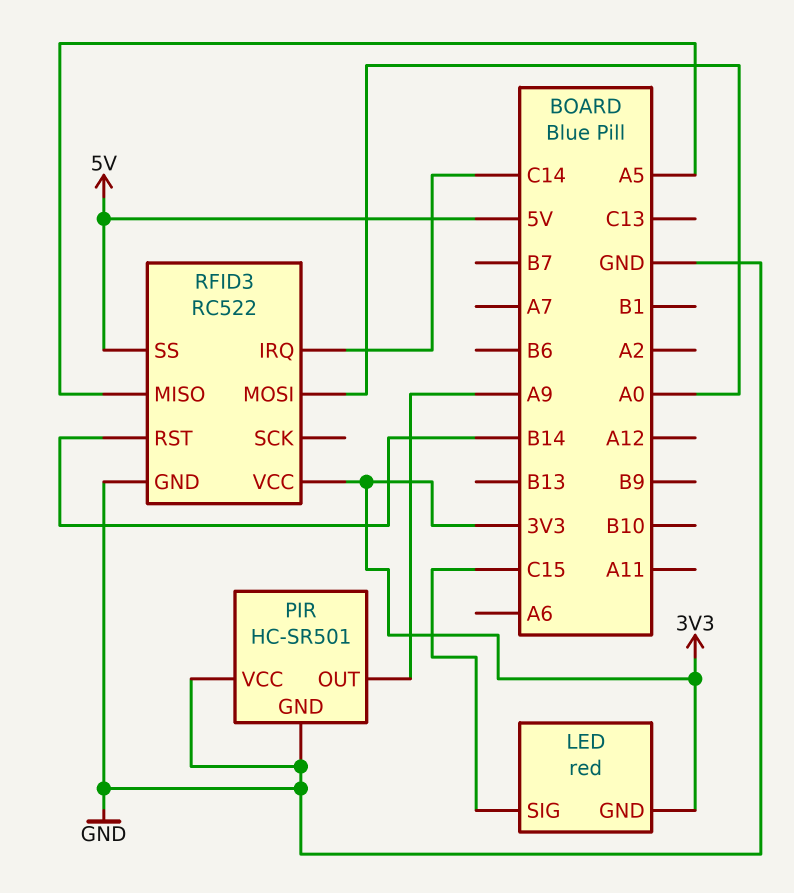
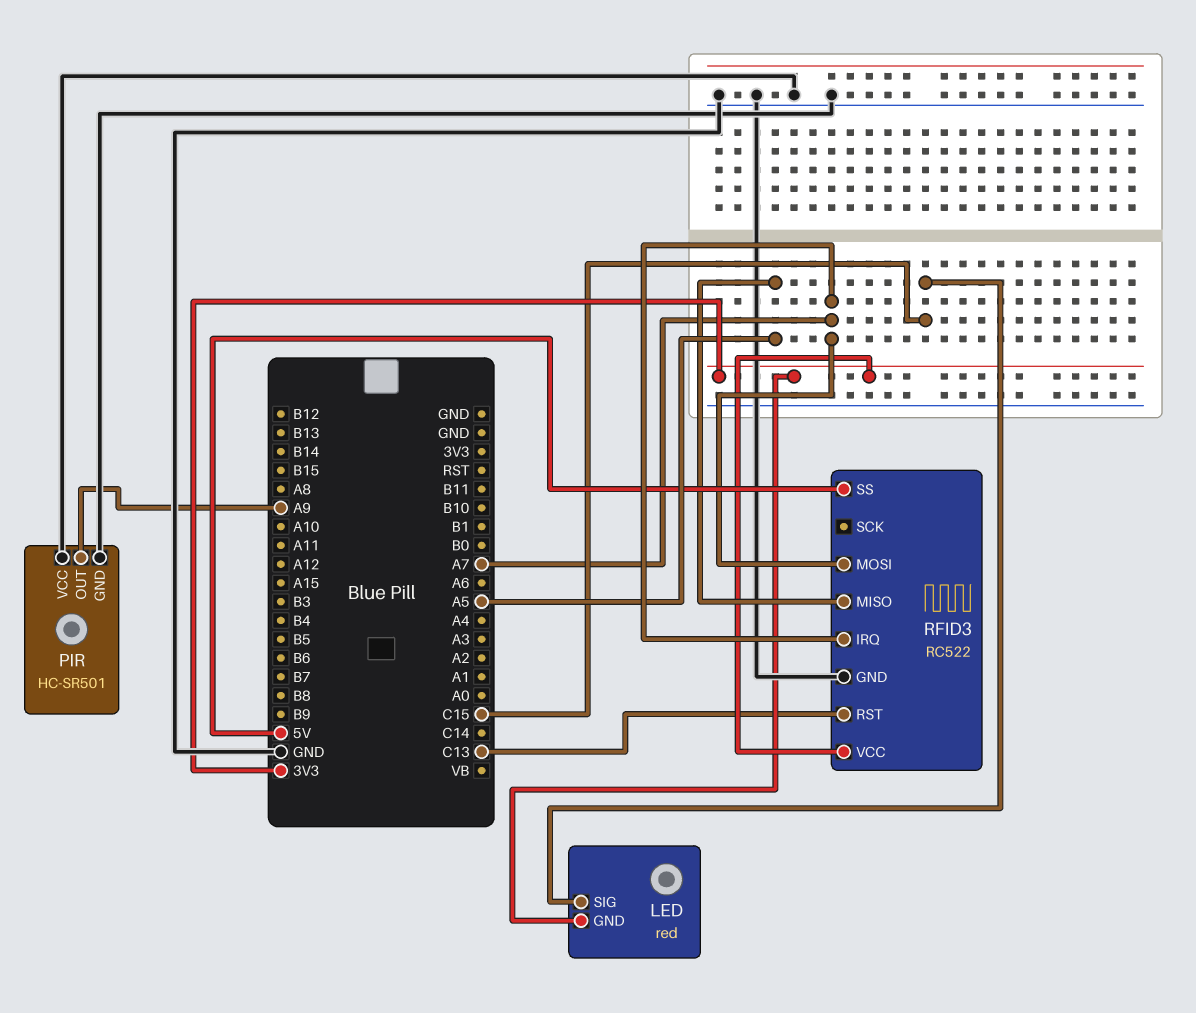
RFID3 pin IRQ: C14 -> A7
RFID3 pin MOSI: A0 -> A7
RFID3 pin RST: B14 -> C13

